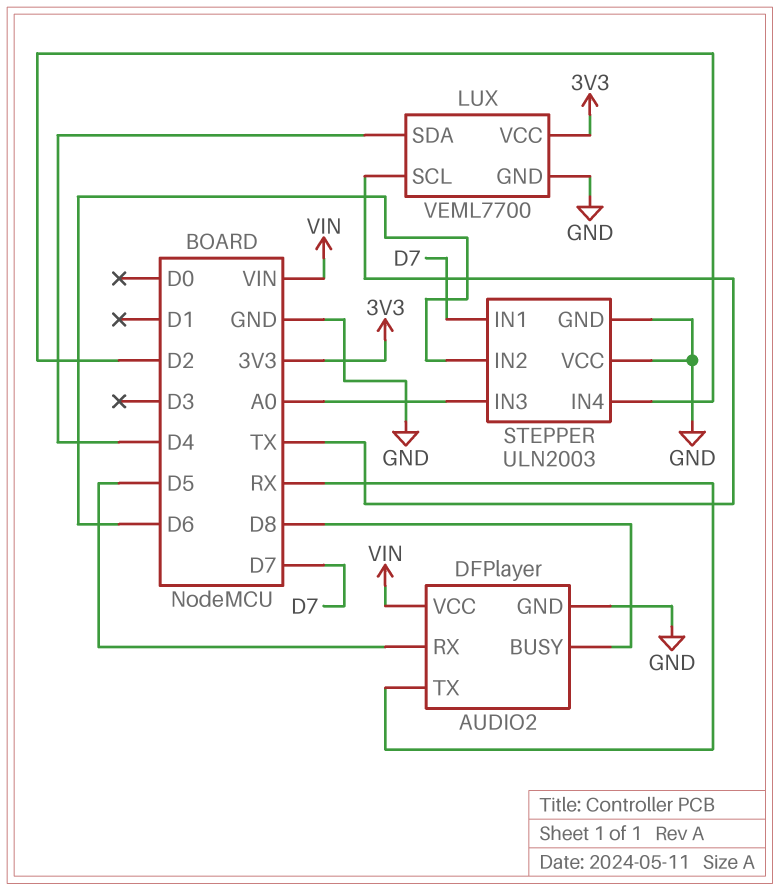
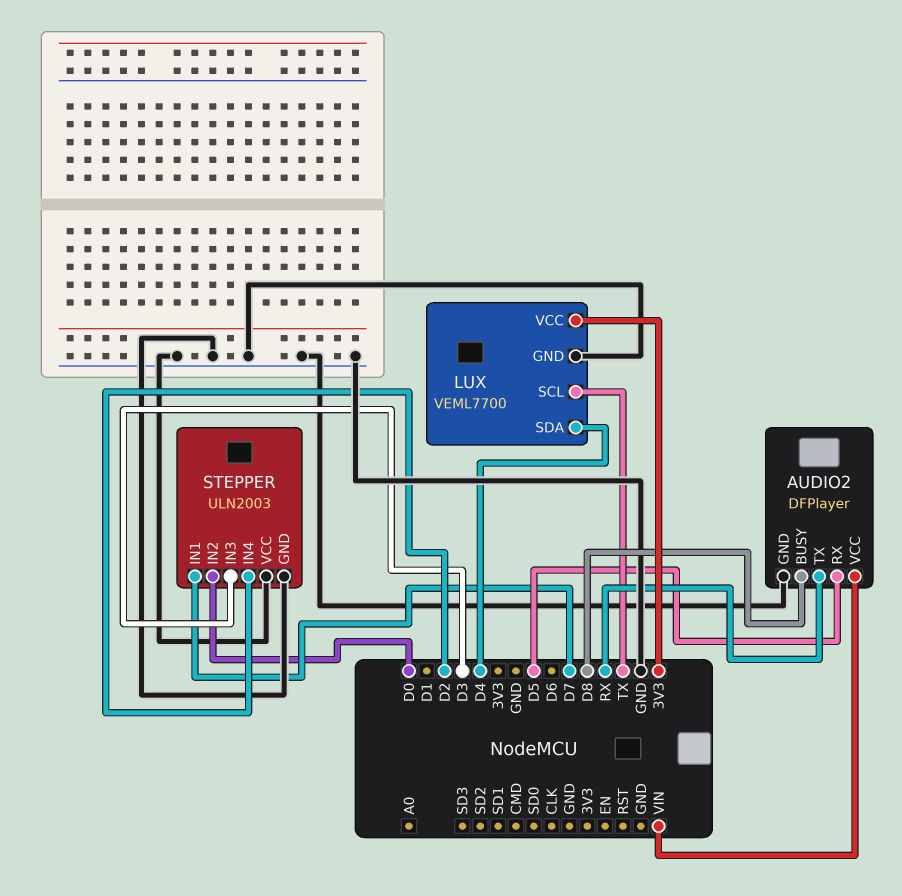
STEPPER pin IN2: D6 -> D0
STEPPER pin IN3: A0 -> D3

